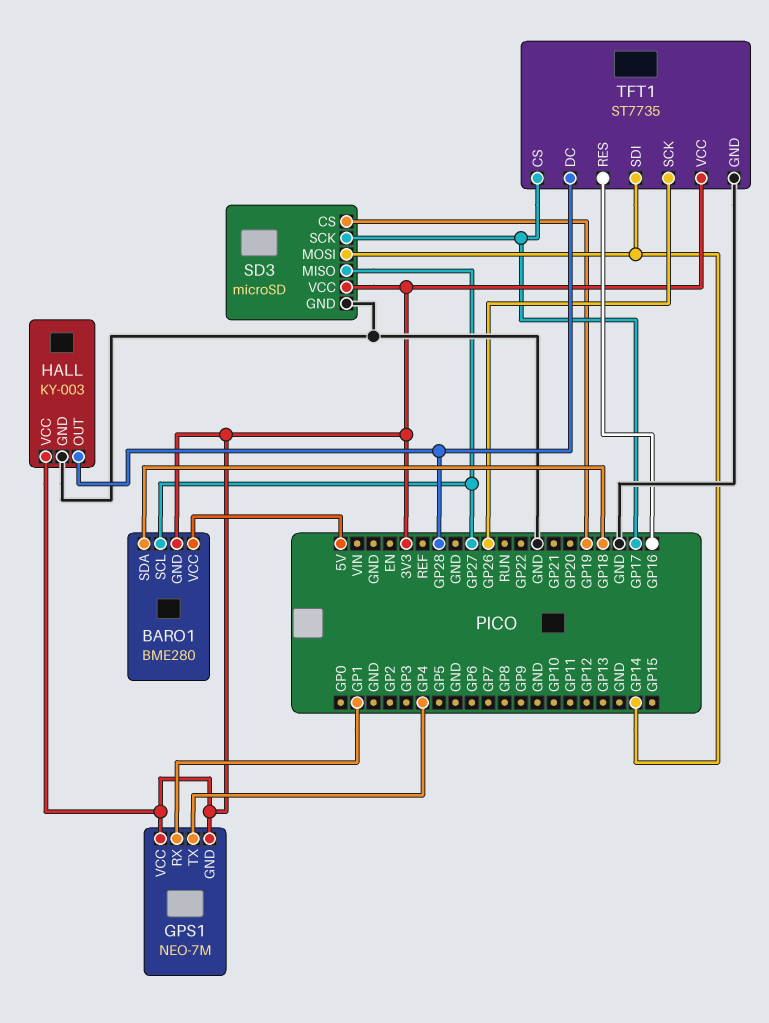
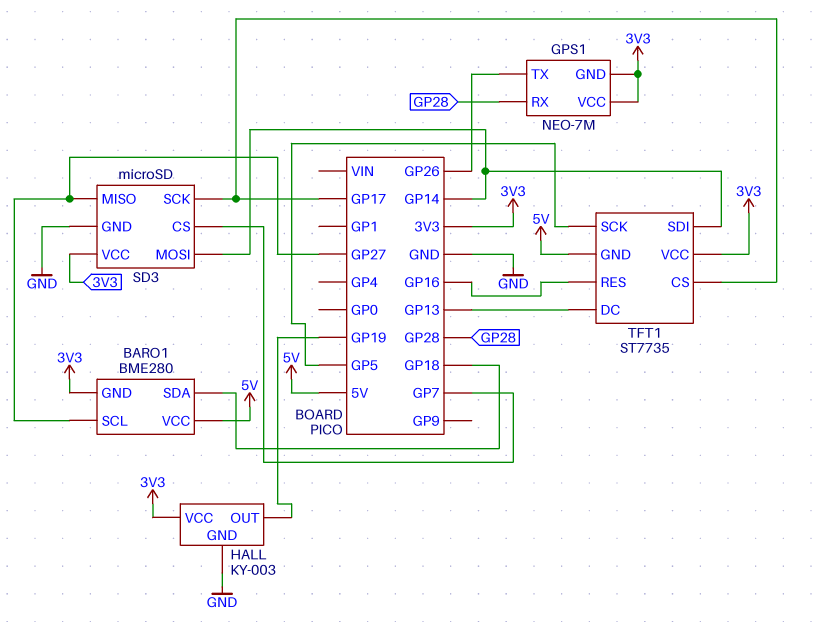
GPS1 pin RX: GP1 -> GP28
GPS1 pin TX: GP4 -> GP26
HALL pin OUT: GP28 -> GP19
SD3 pin CS: GP19 -> GP7
TFT1 pin DC: GP28 -> GP13
TFT1 pin GND: GND -> 5V
TFT1 pin SCK: GP26 -> GP5

